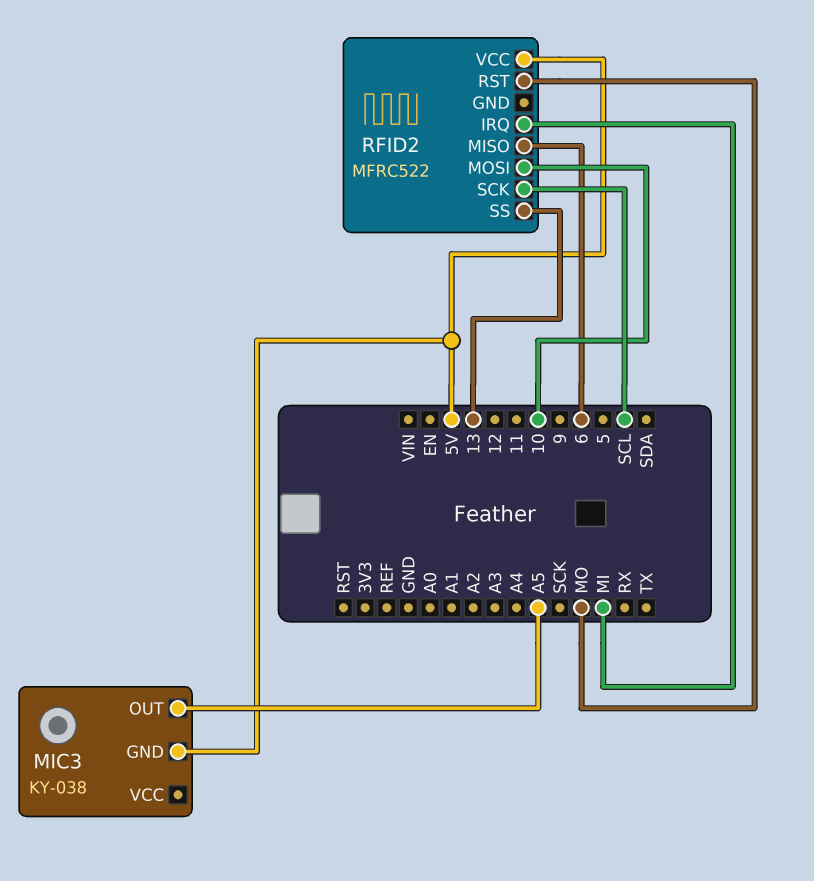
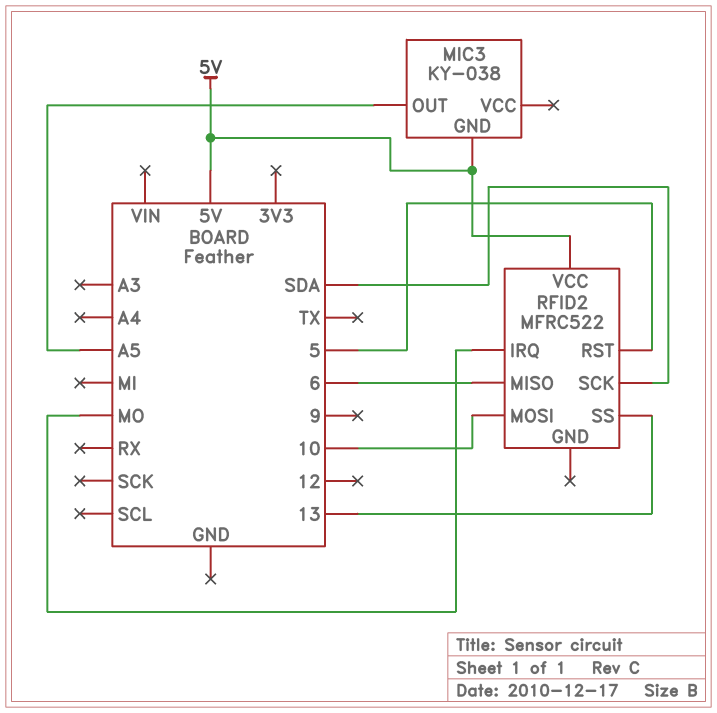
RFID2 pin IRQ: MI -> MO
RFID2 pin RST: MO -> 5
RFID2 pin SCK: SCL -> SDA

